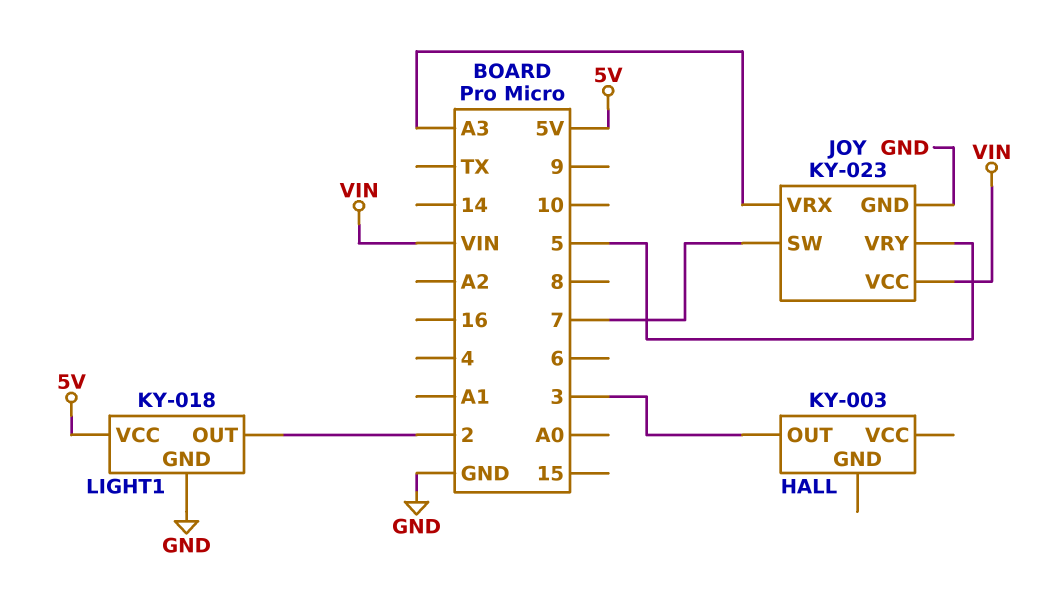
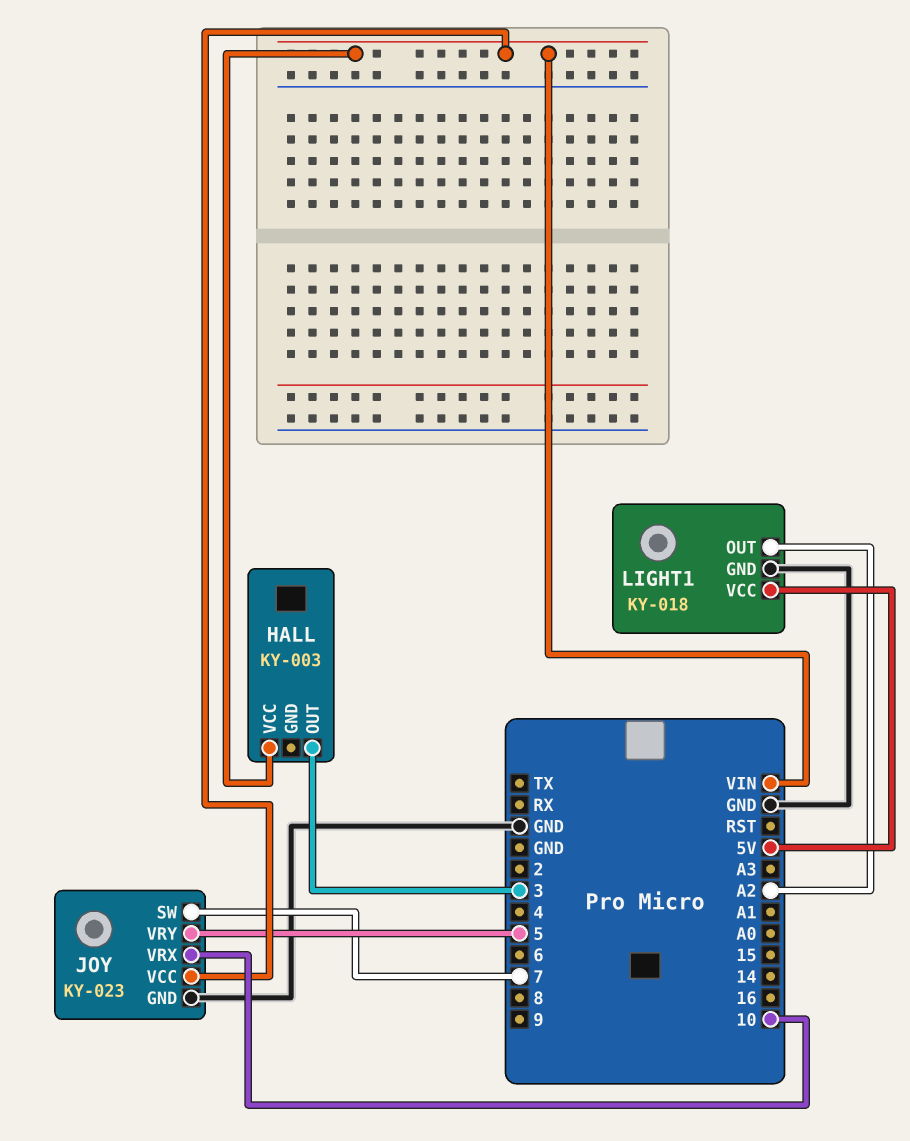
HALL pin VCC: none -> VIN
JOY pin VRX: A3 -> 10
LIGHT1 pin OUT: 2 -> A2

